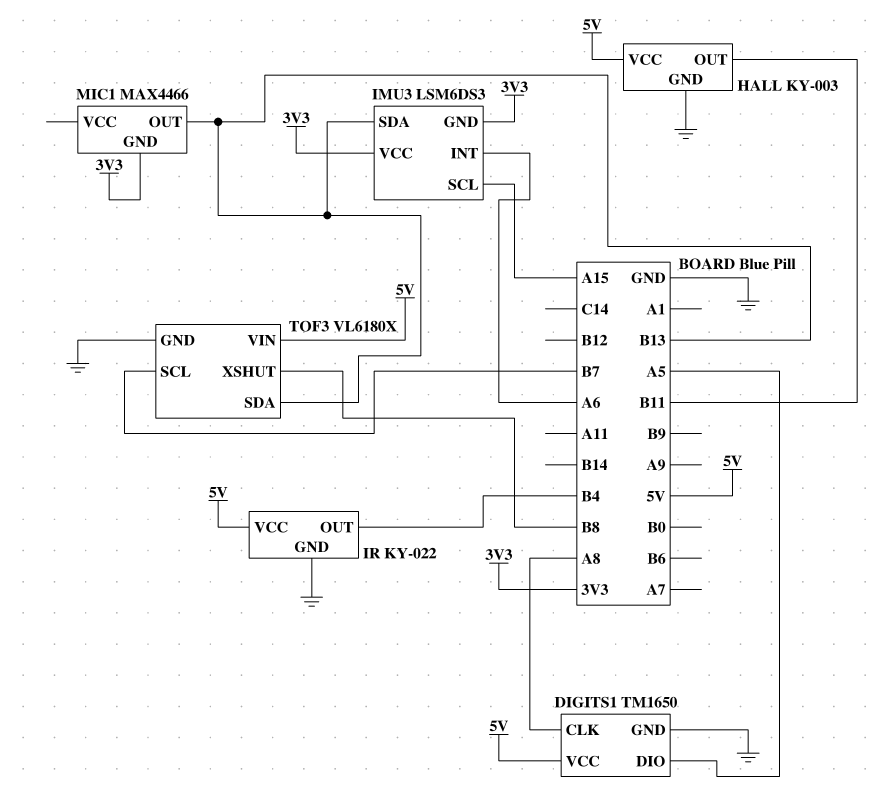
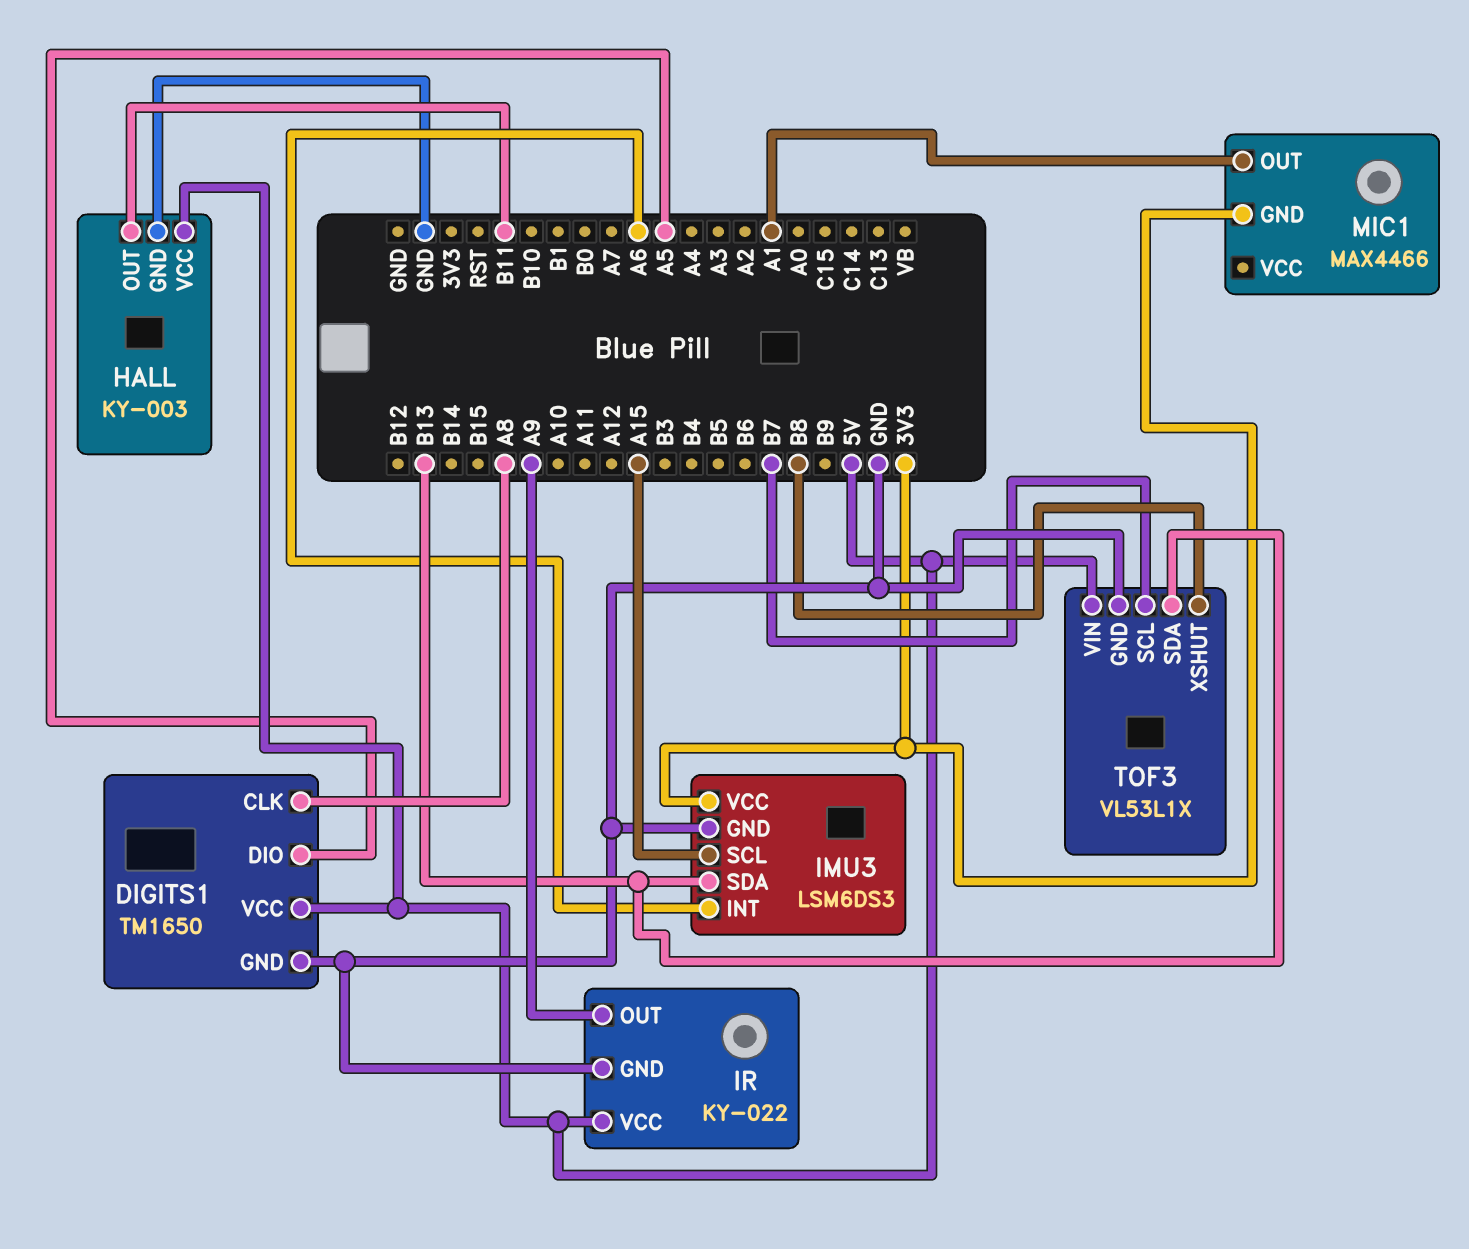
IMU3 pin GND: 3V3 -> GND
IR pin OUT: B4 -> A9
MIC1 pin OUT: B13 -> A1
TOF3: VL6180X -> VL53L1X

